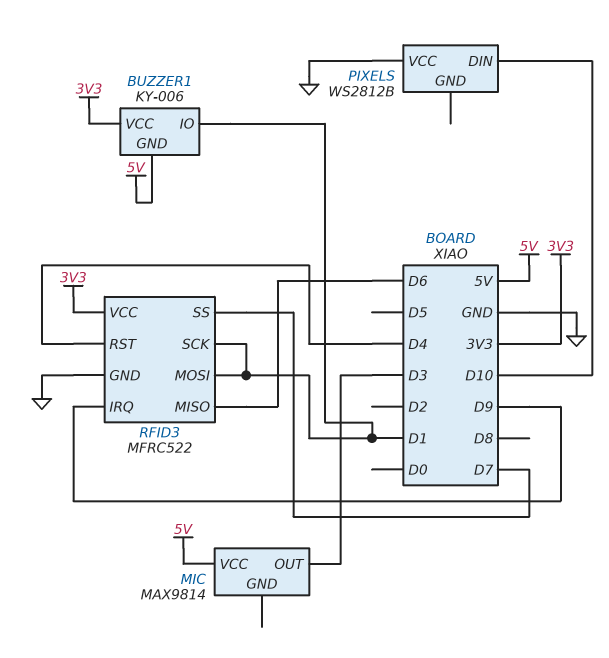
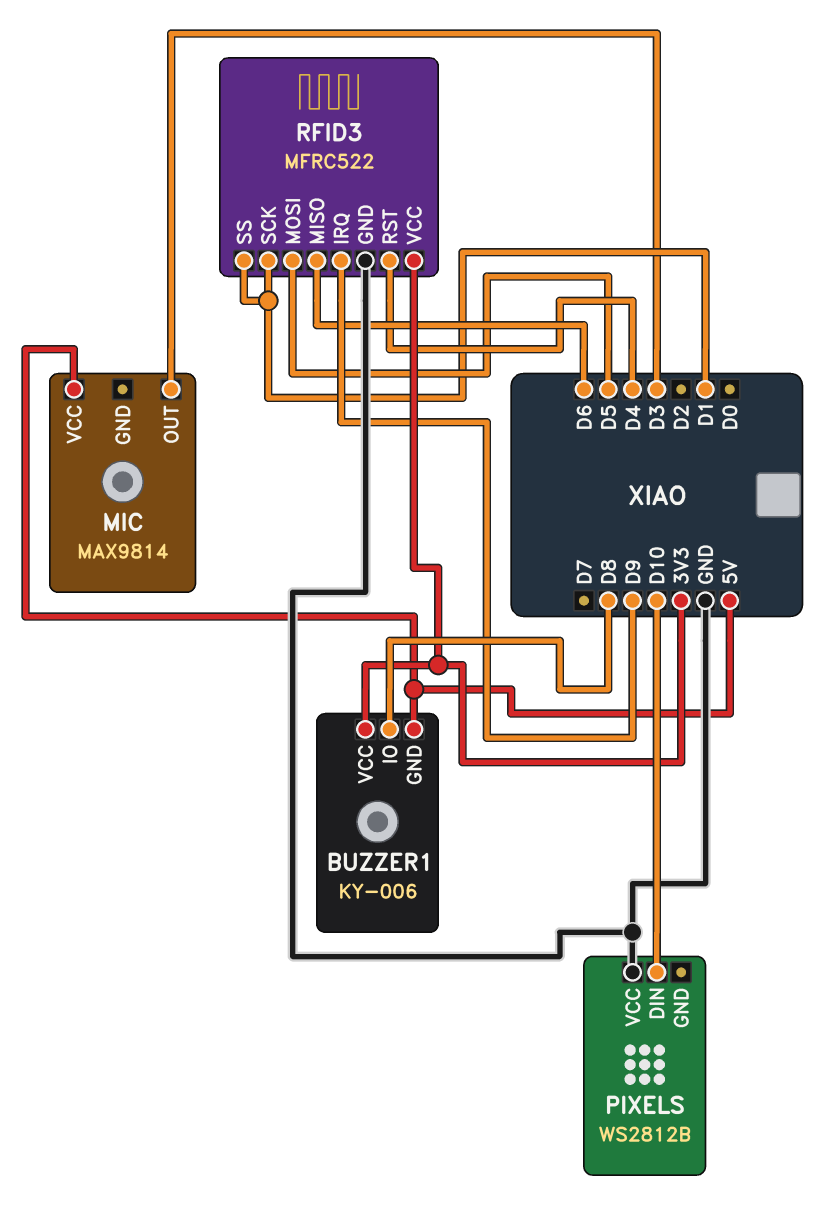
BUZZER1 pin IO: D1 -> D8
RFID3 pin MOSI: D1 -> D5
RFID3 pin SS: D7 -> D1

